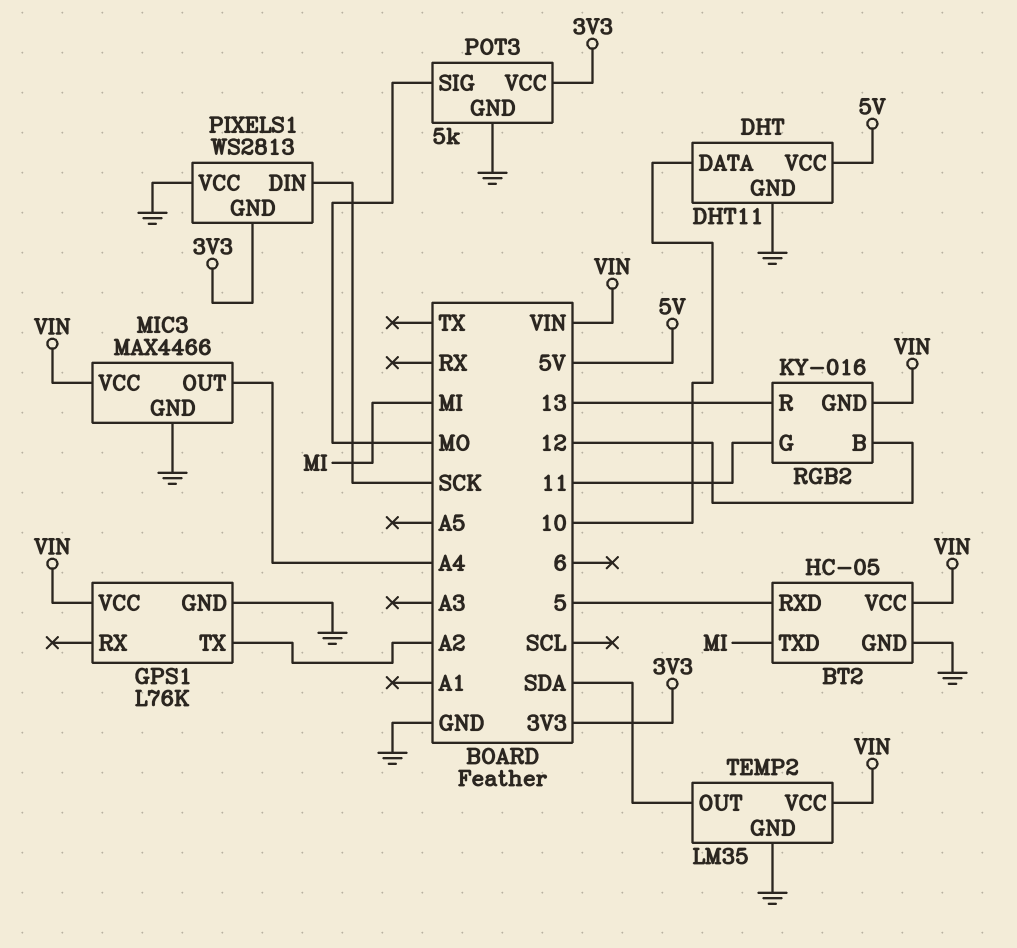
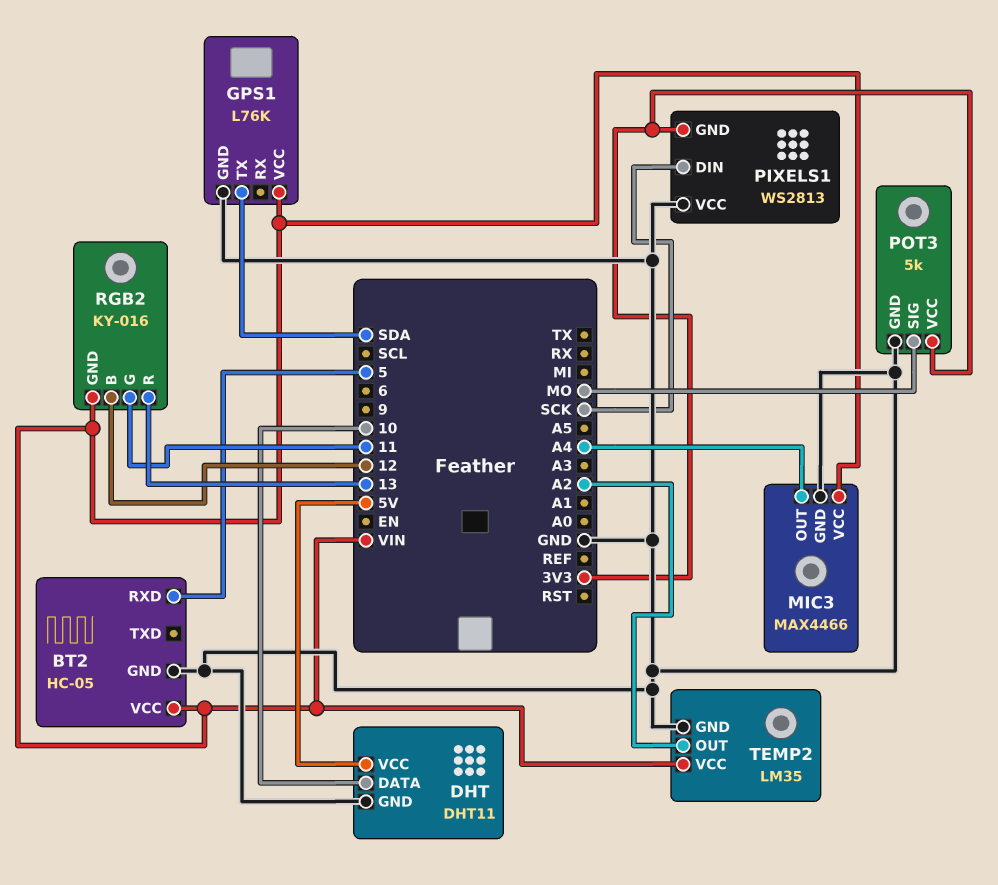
BT2 pin TXD: MI -> none
GPS1 pin TX: A2 -> SDA
TEMP2 pin OUT: SDA -> A2

